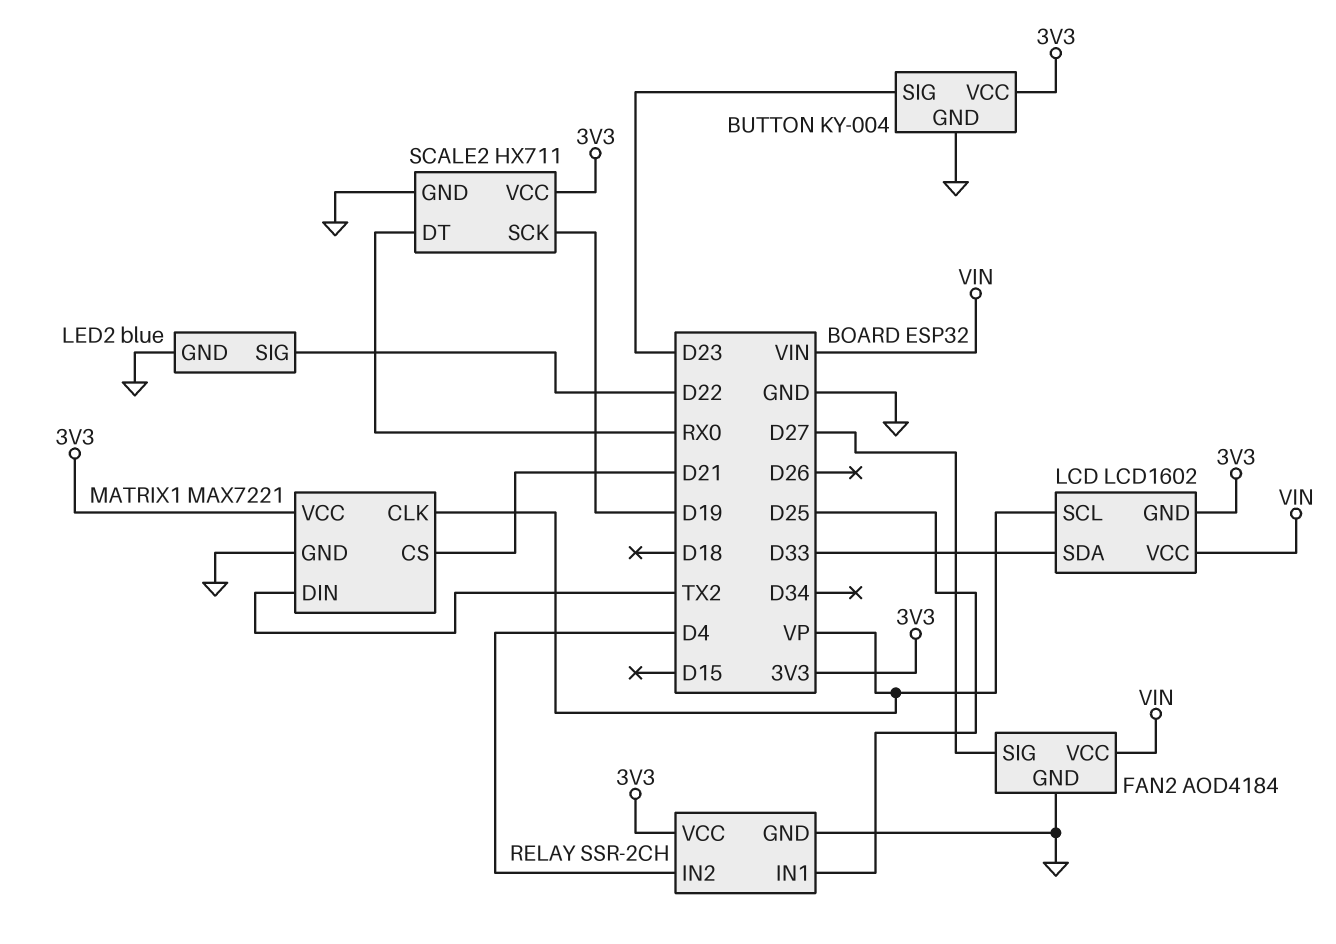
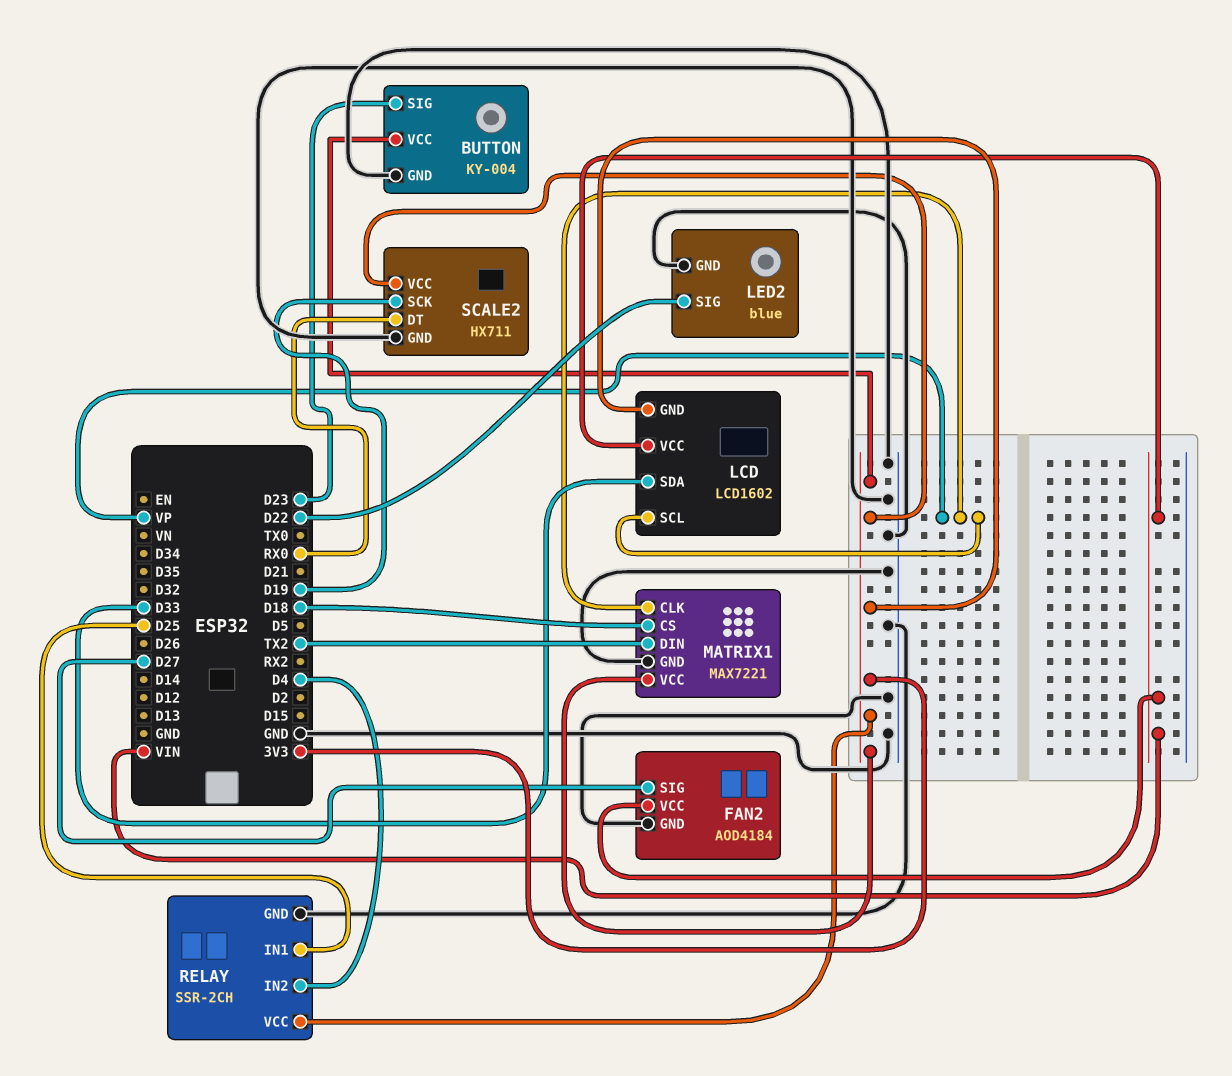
MATRIX1 pin CS: D21 -> D18

